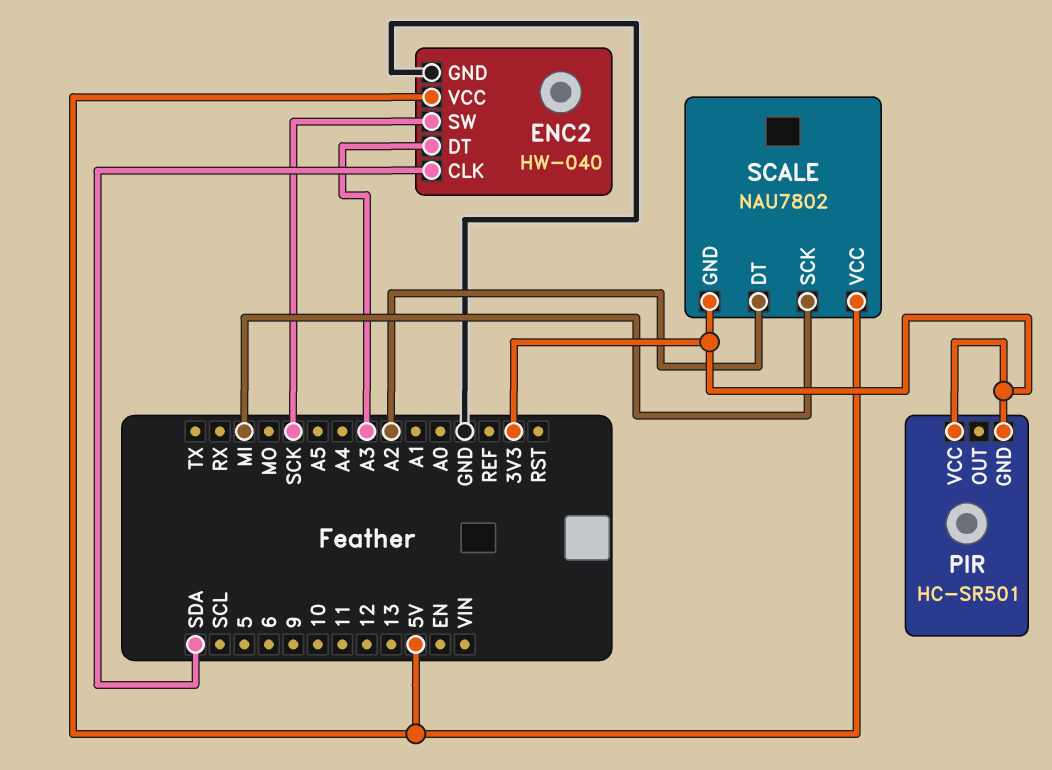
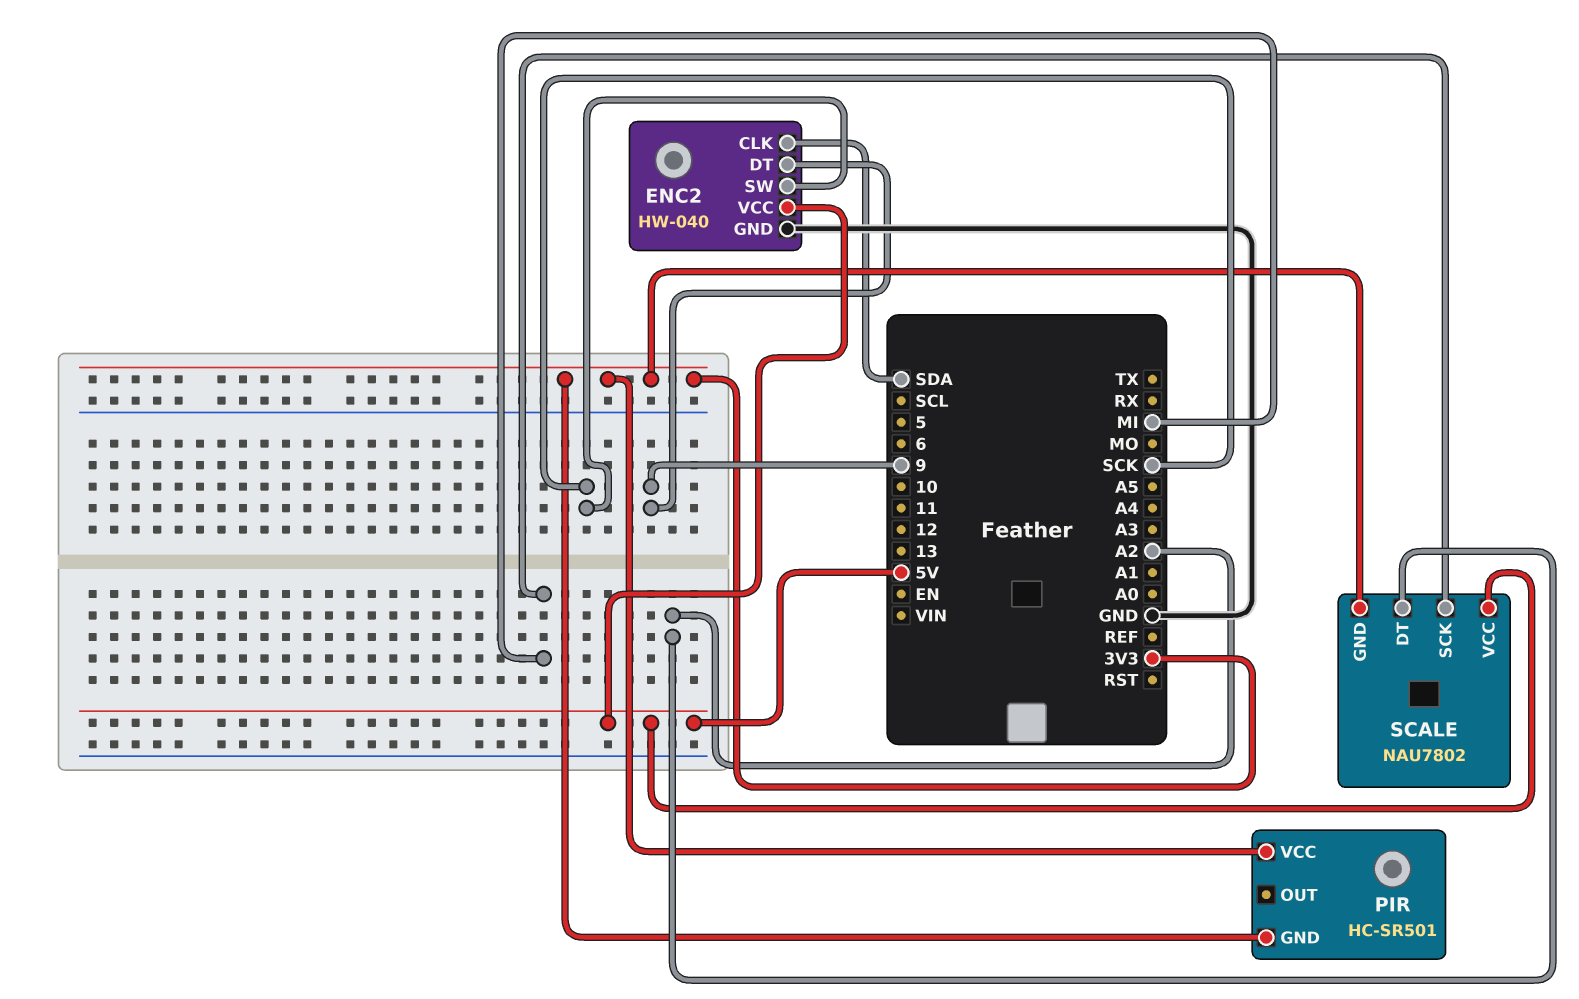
ENC2 pin DT: A3 -> 9

